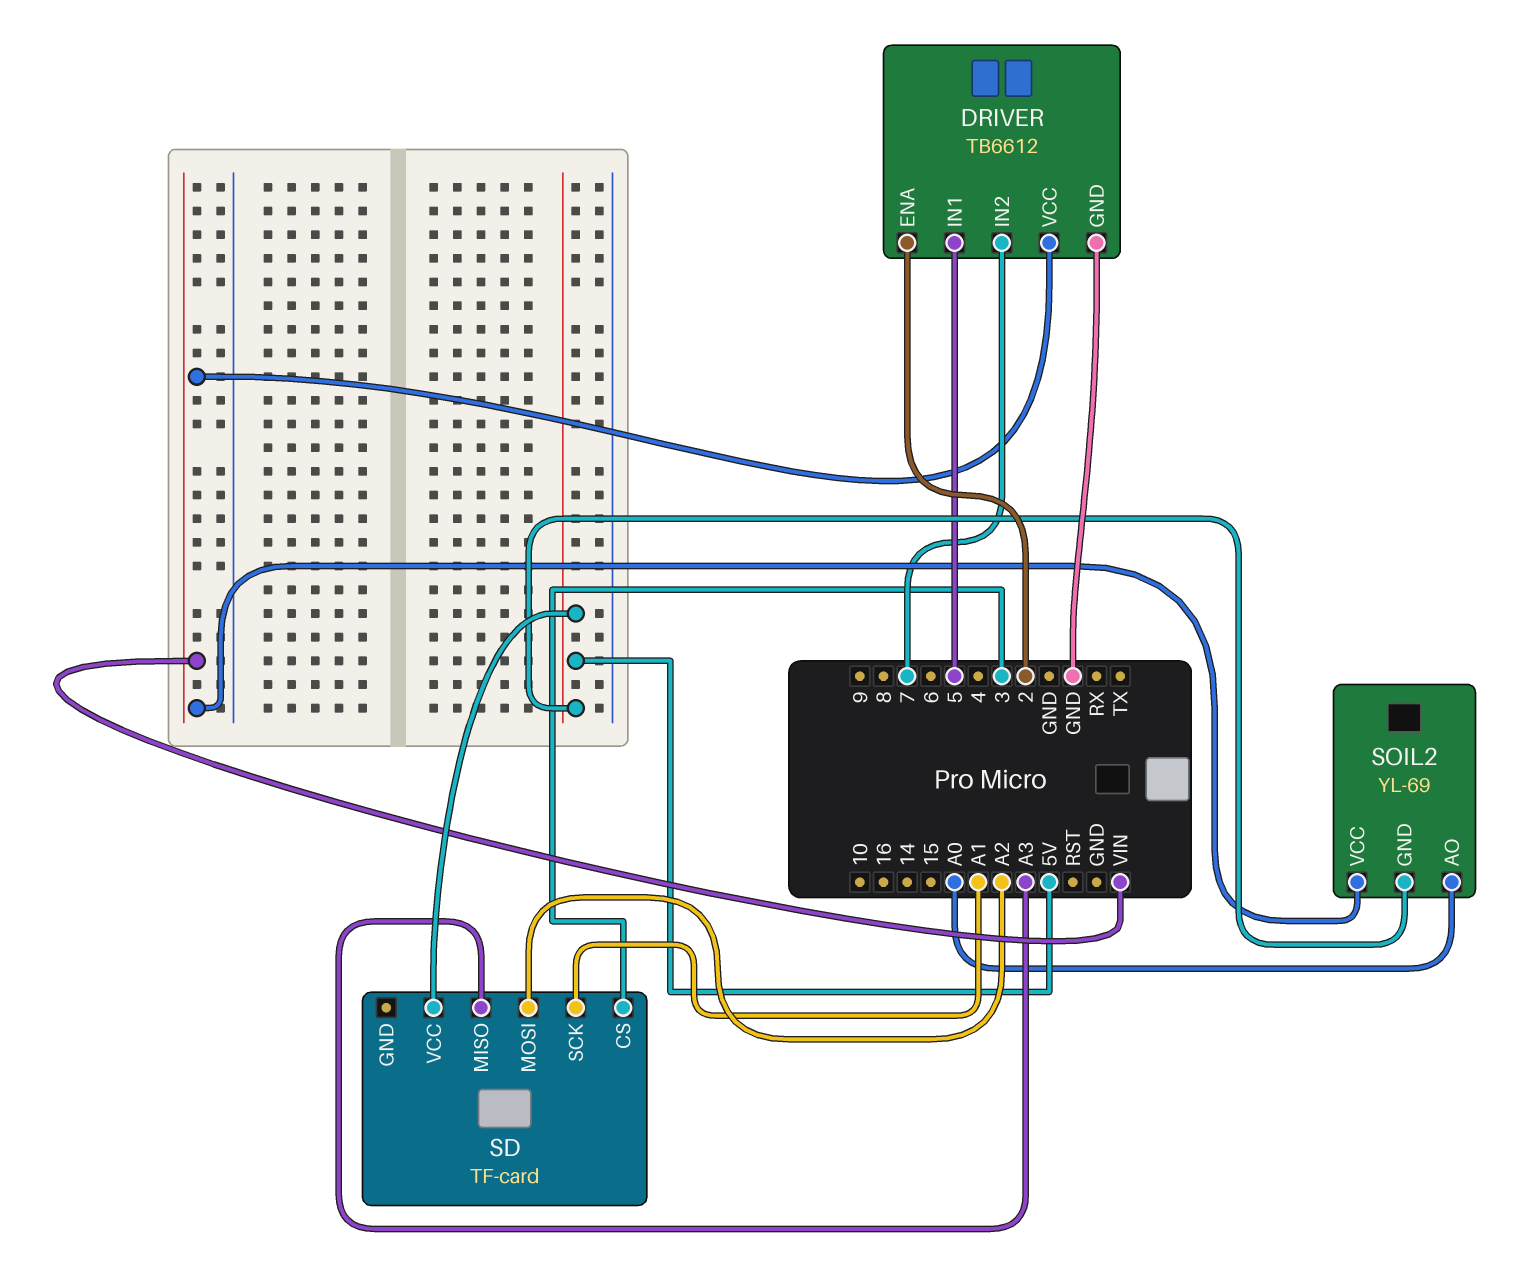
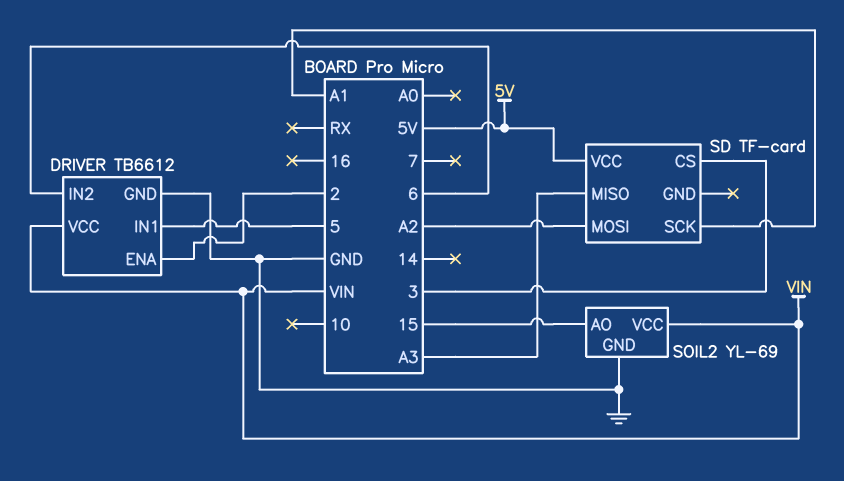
DRIVER pin IN2: 7 -> 6
SOIL2 pin AO: A0 -> 15
SOIL2 pin GND: 5V -> GND

